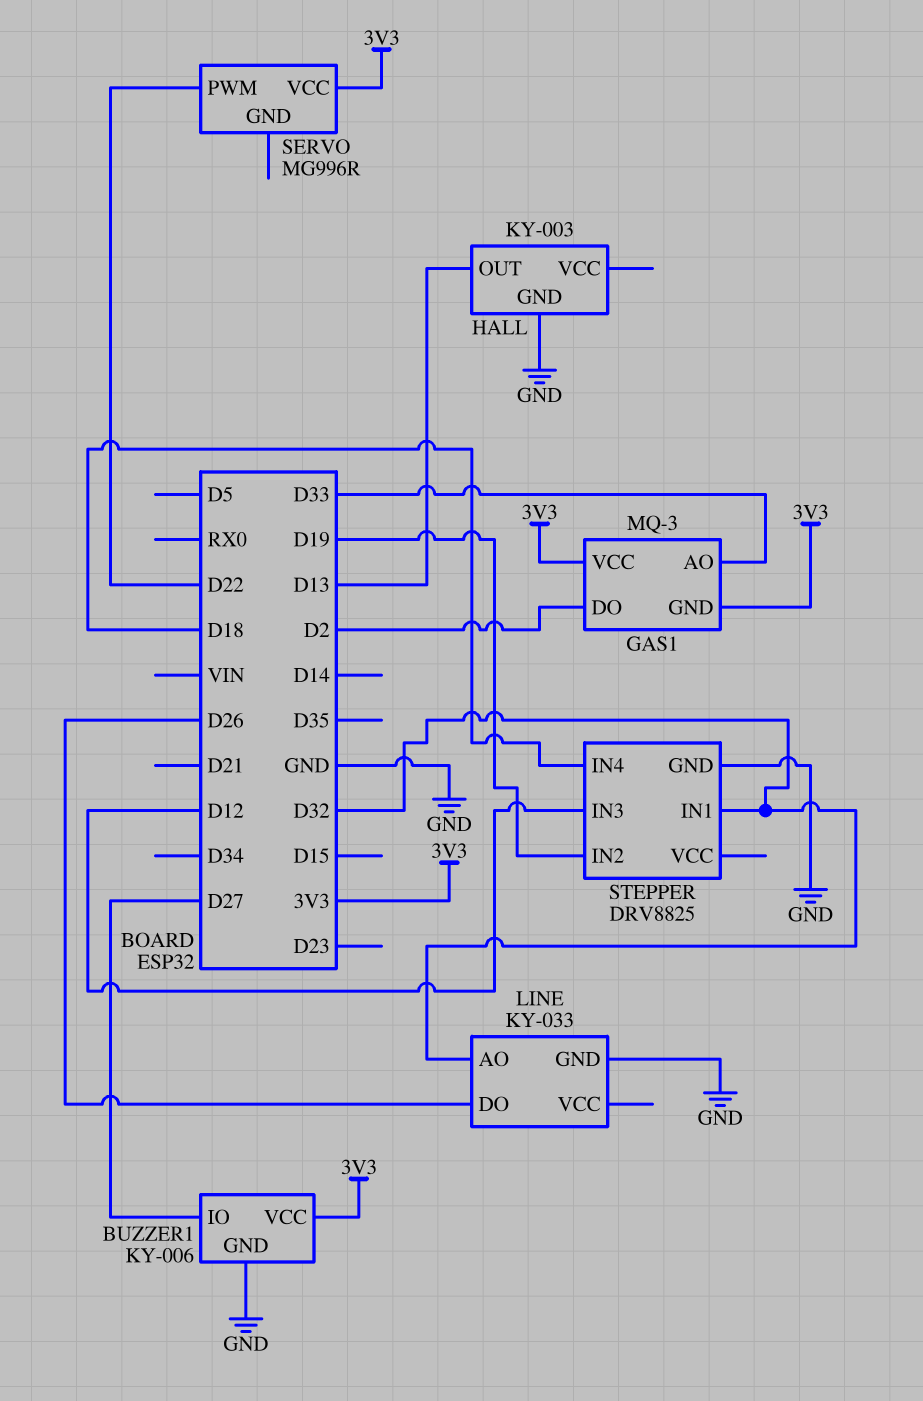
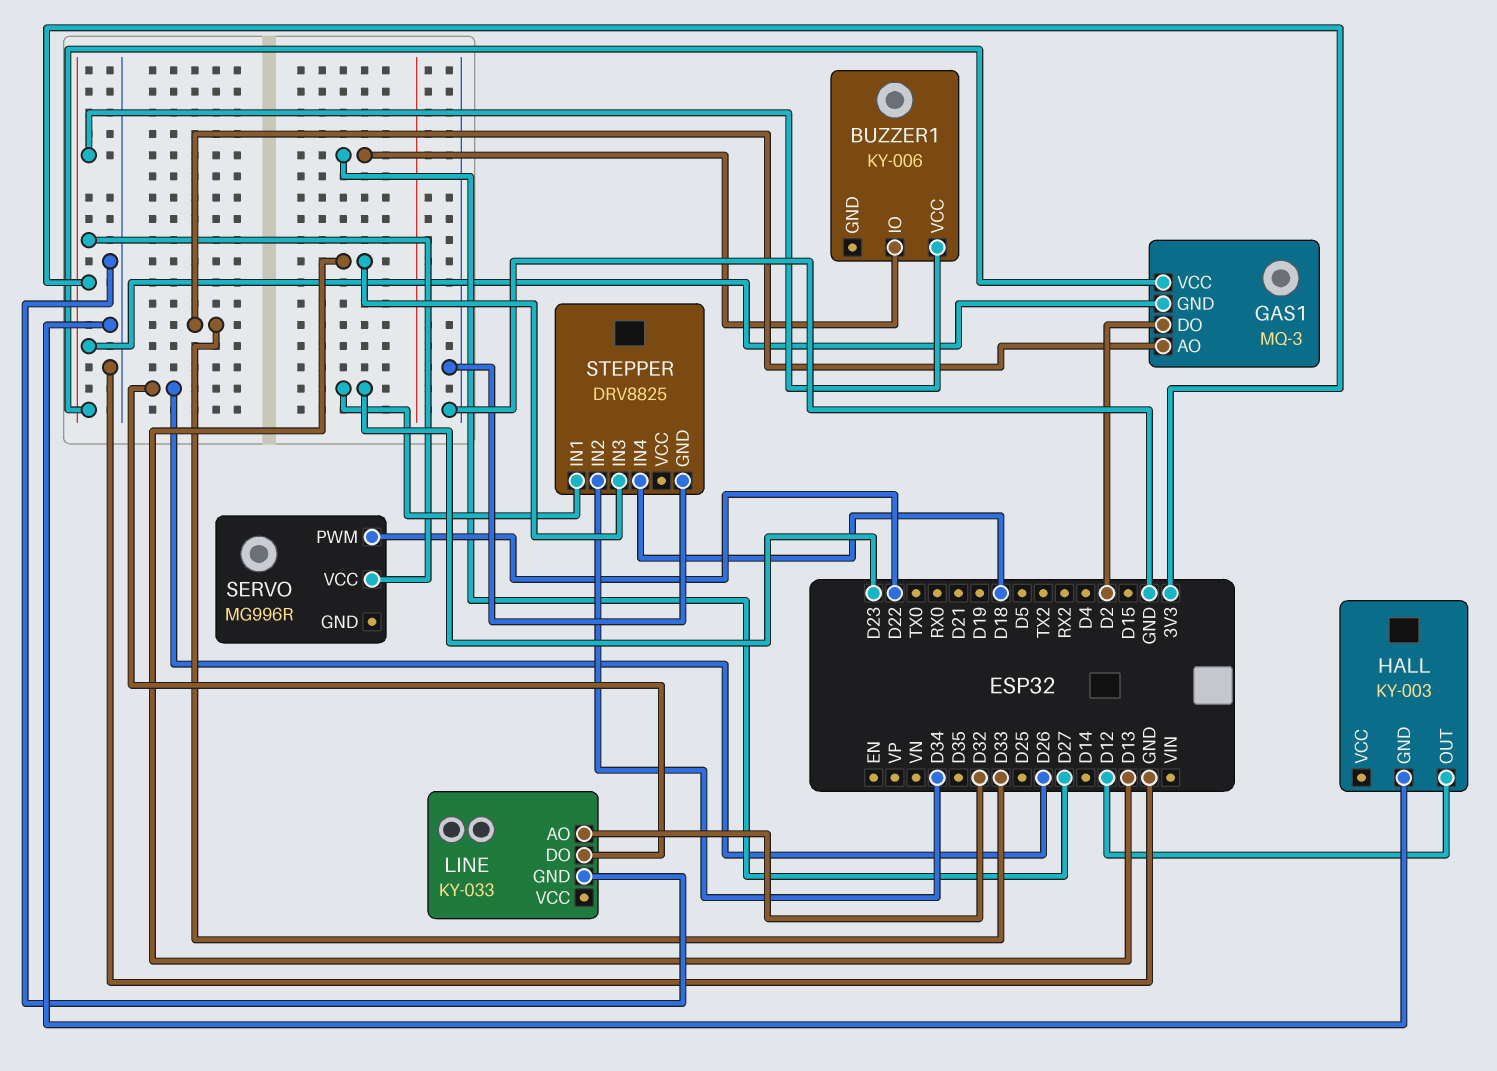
BUZZER1 pin GND: GND -> none
HALL pin OUT: D13 -> D12
STEPPER pin IN1: D32 -> D23
STEPPER pin IN2: D19 -> D34
STEPPER pin IN3: D12 -> D13

